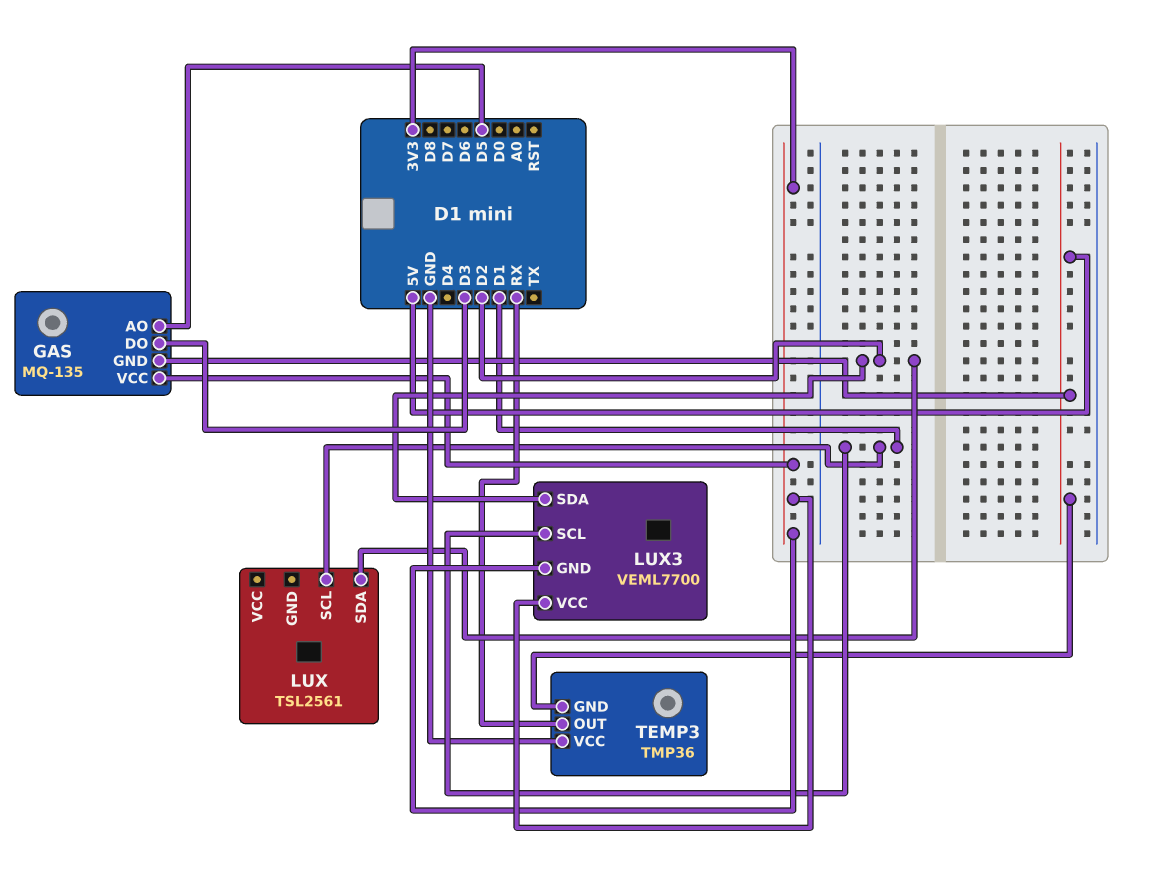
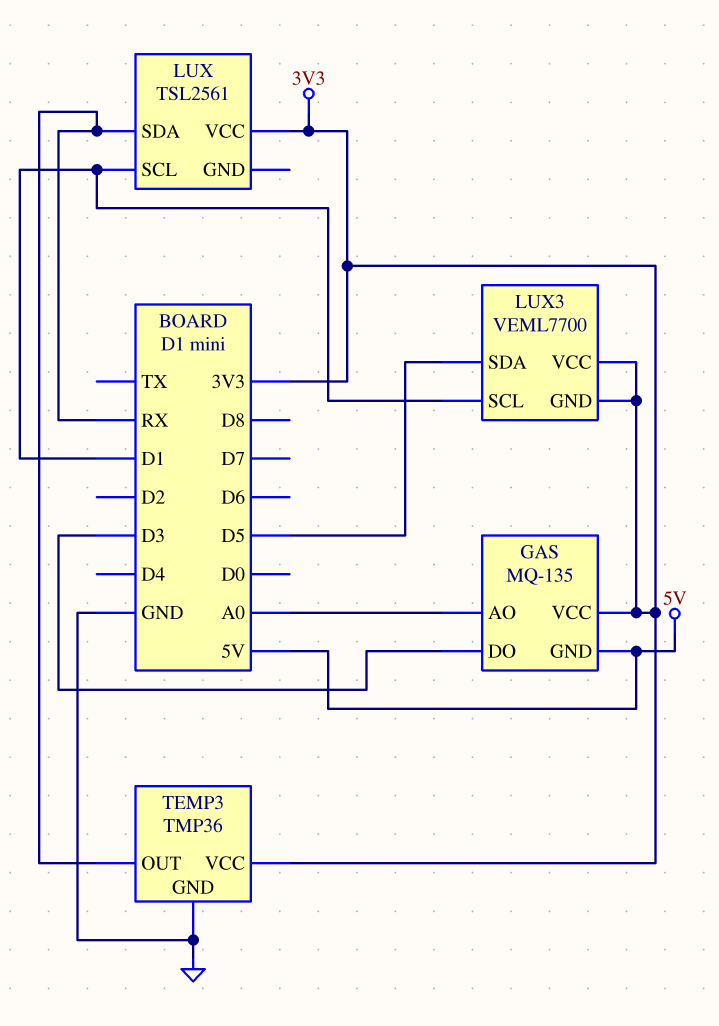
GAS pin AO: D5 -> A0
LUX pin SDA: D2 -> RX
LUX pin VCC: none -> 3V3
LUX3 pin SDA: D2 -> D5
TEMP3 pin GND: 5V -> GND
TEMP3 pin VCC: GND -> 3V3

